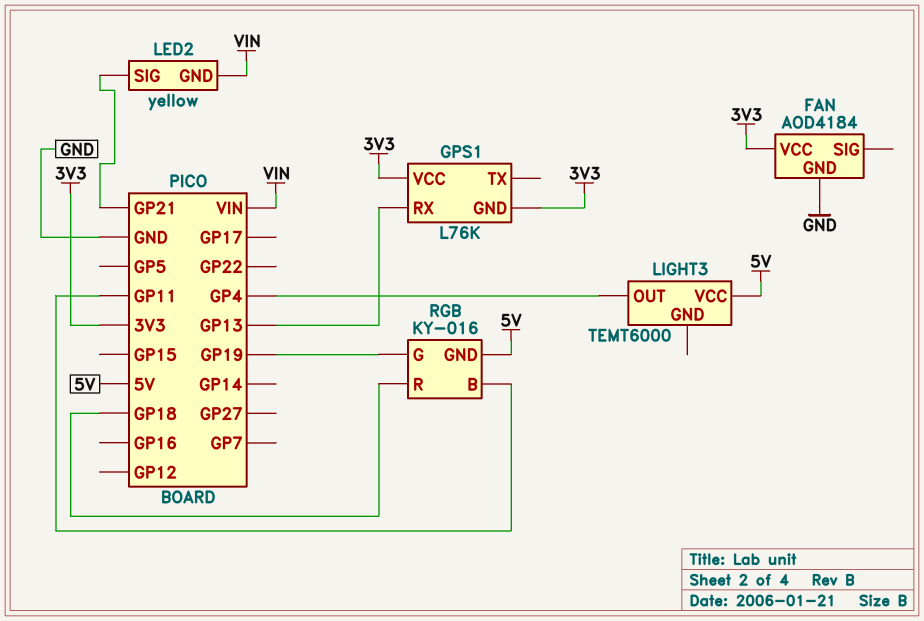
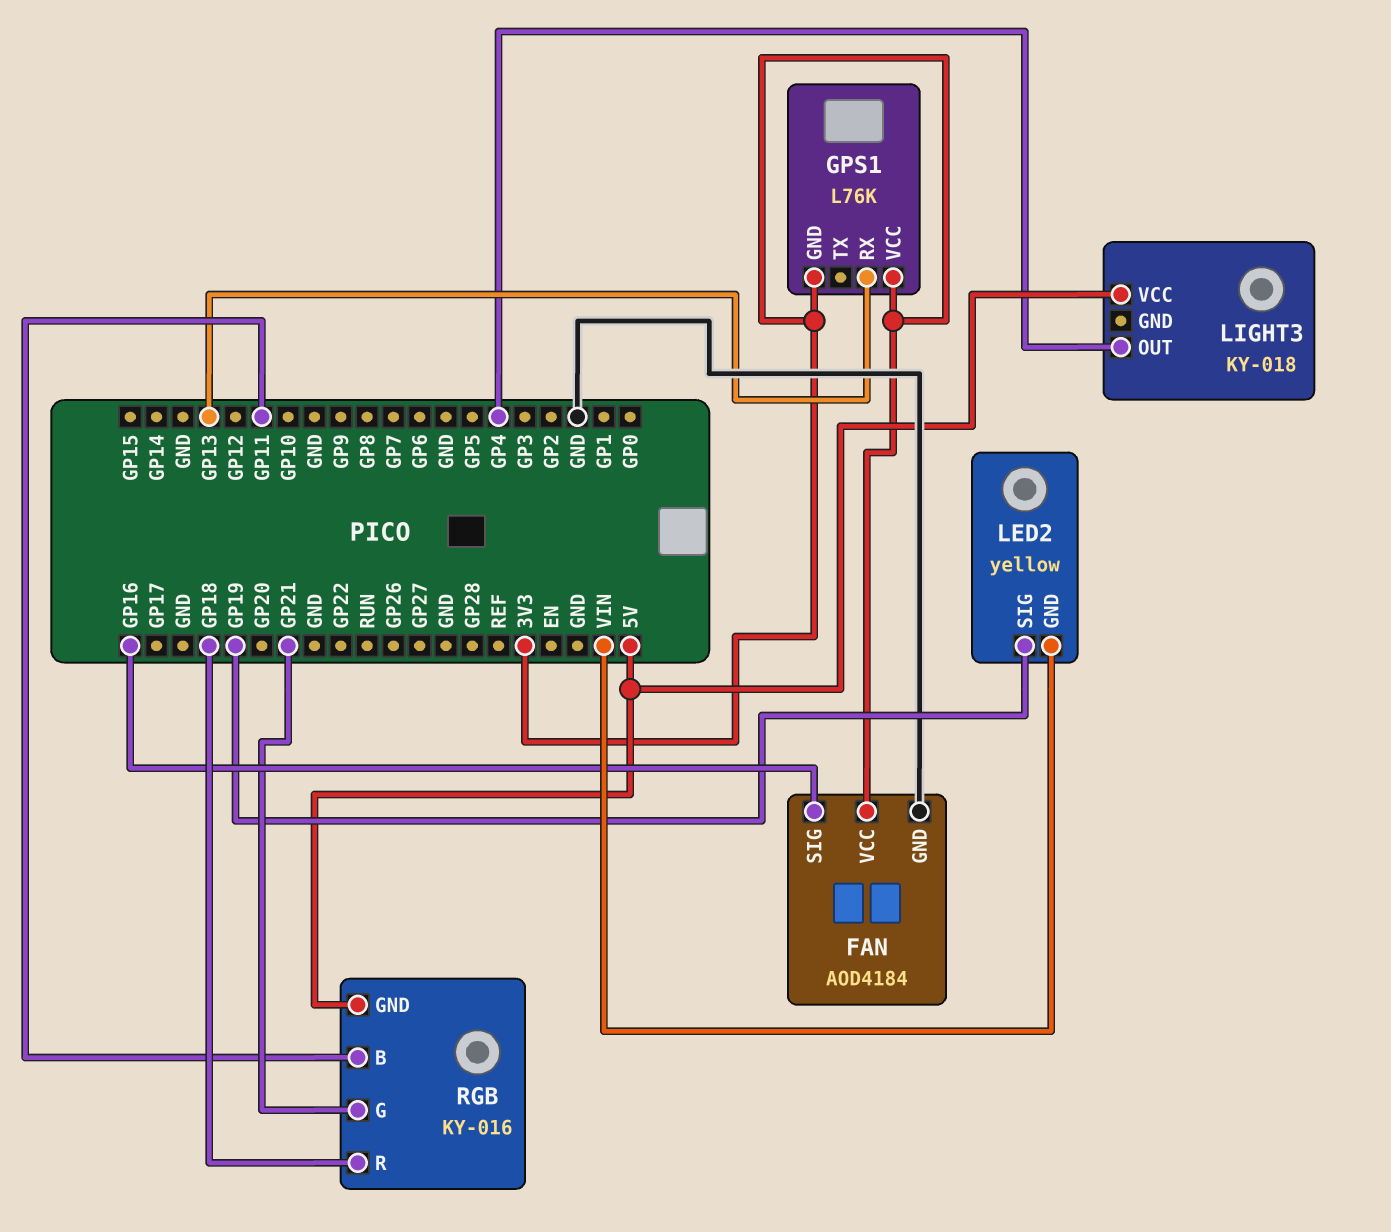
FAN pin SIG: none -> GP16
LED2 pin SIG: GP21 -> GP19
LIGHT3: TEMT6000 -> KY-018
RGB pin G: GP19 -> GP21

